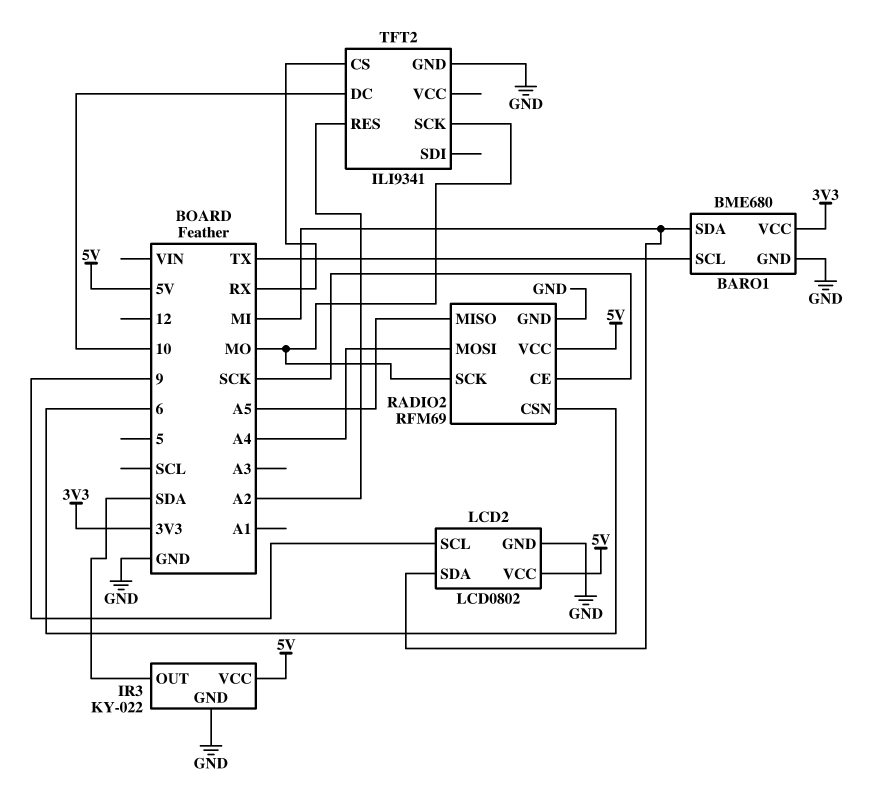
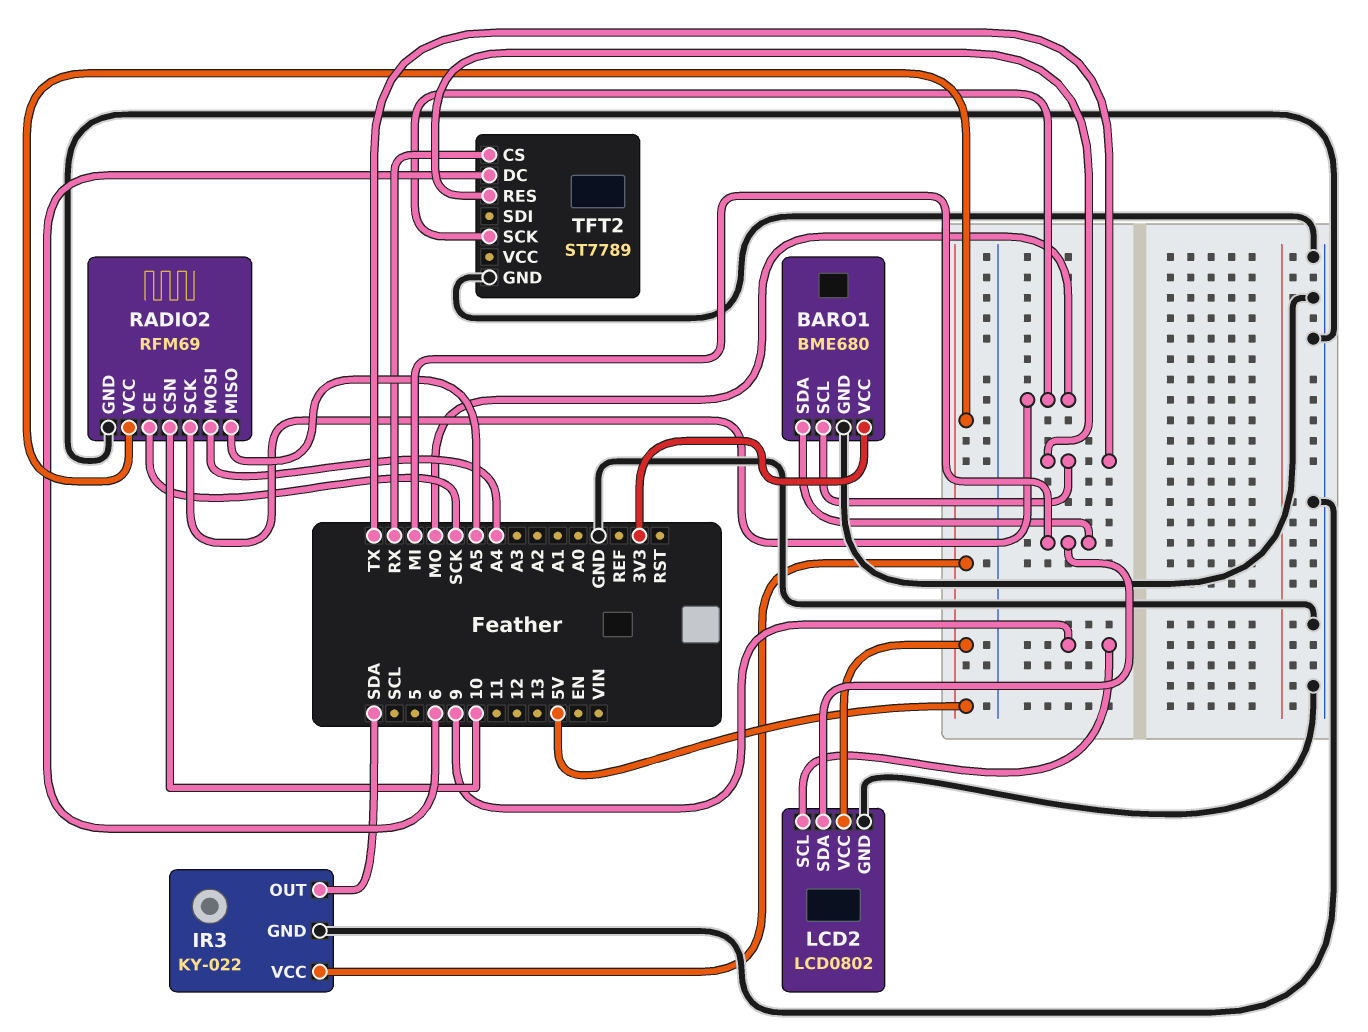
RADIO2 pin CSN: 6 -> 10
TFT2: ILI9341 -> ST7789
TFT2 pin DC: 10 -> 6
TFT2 pin RES: A2 -> TX

